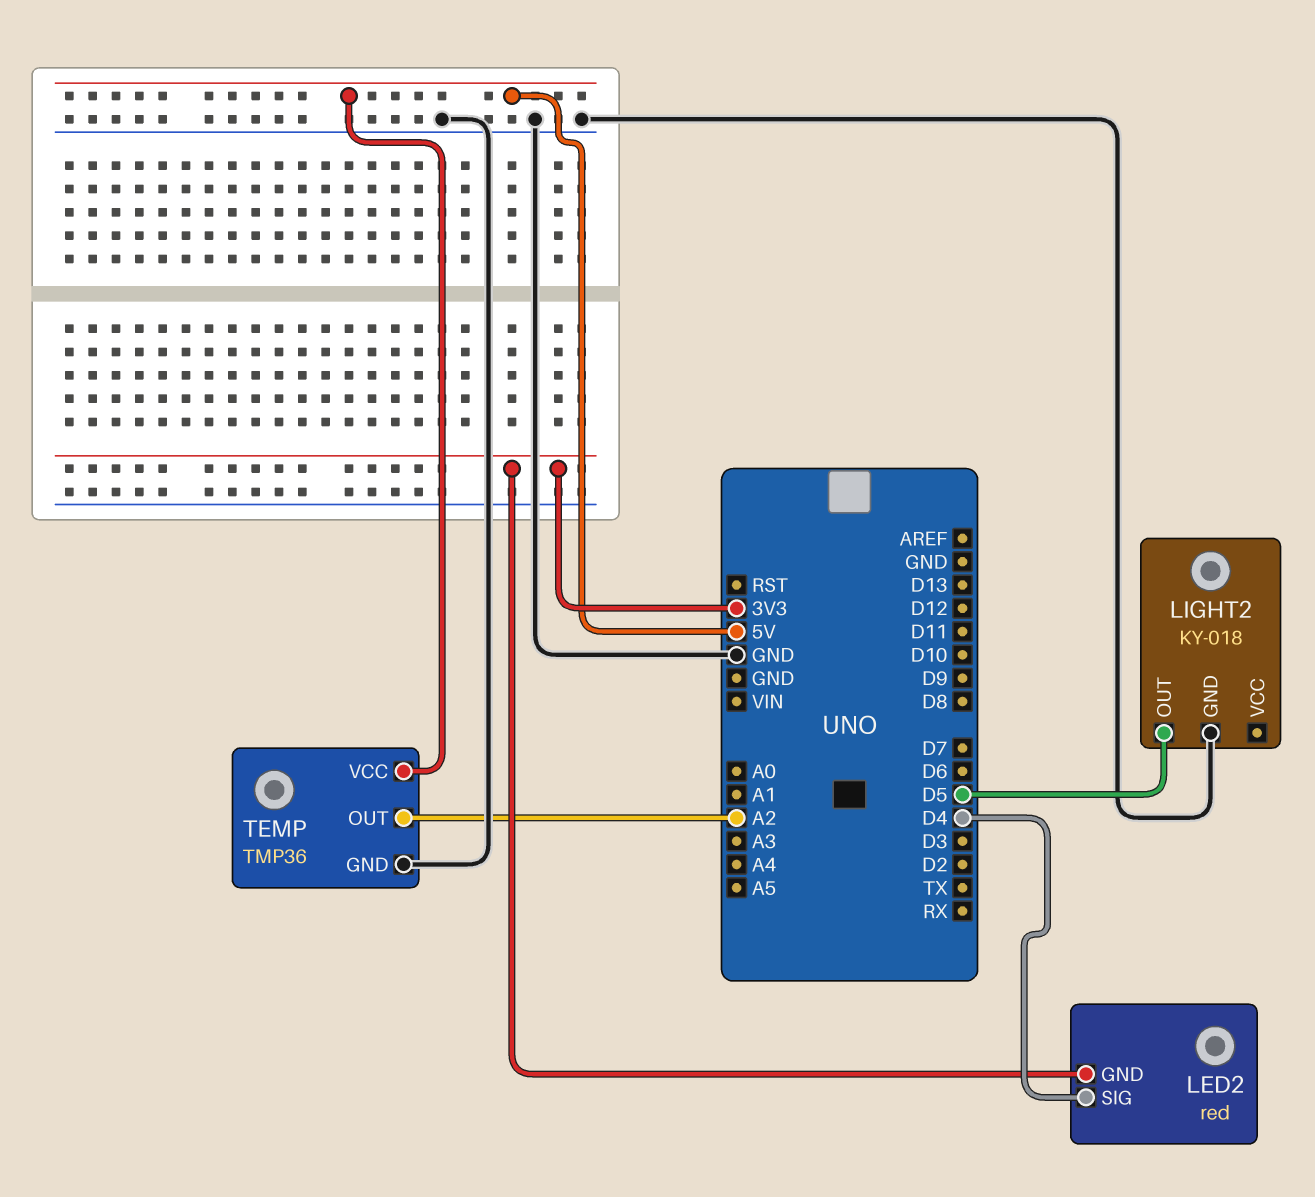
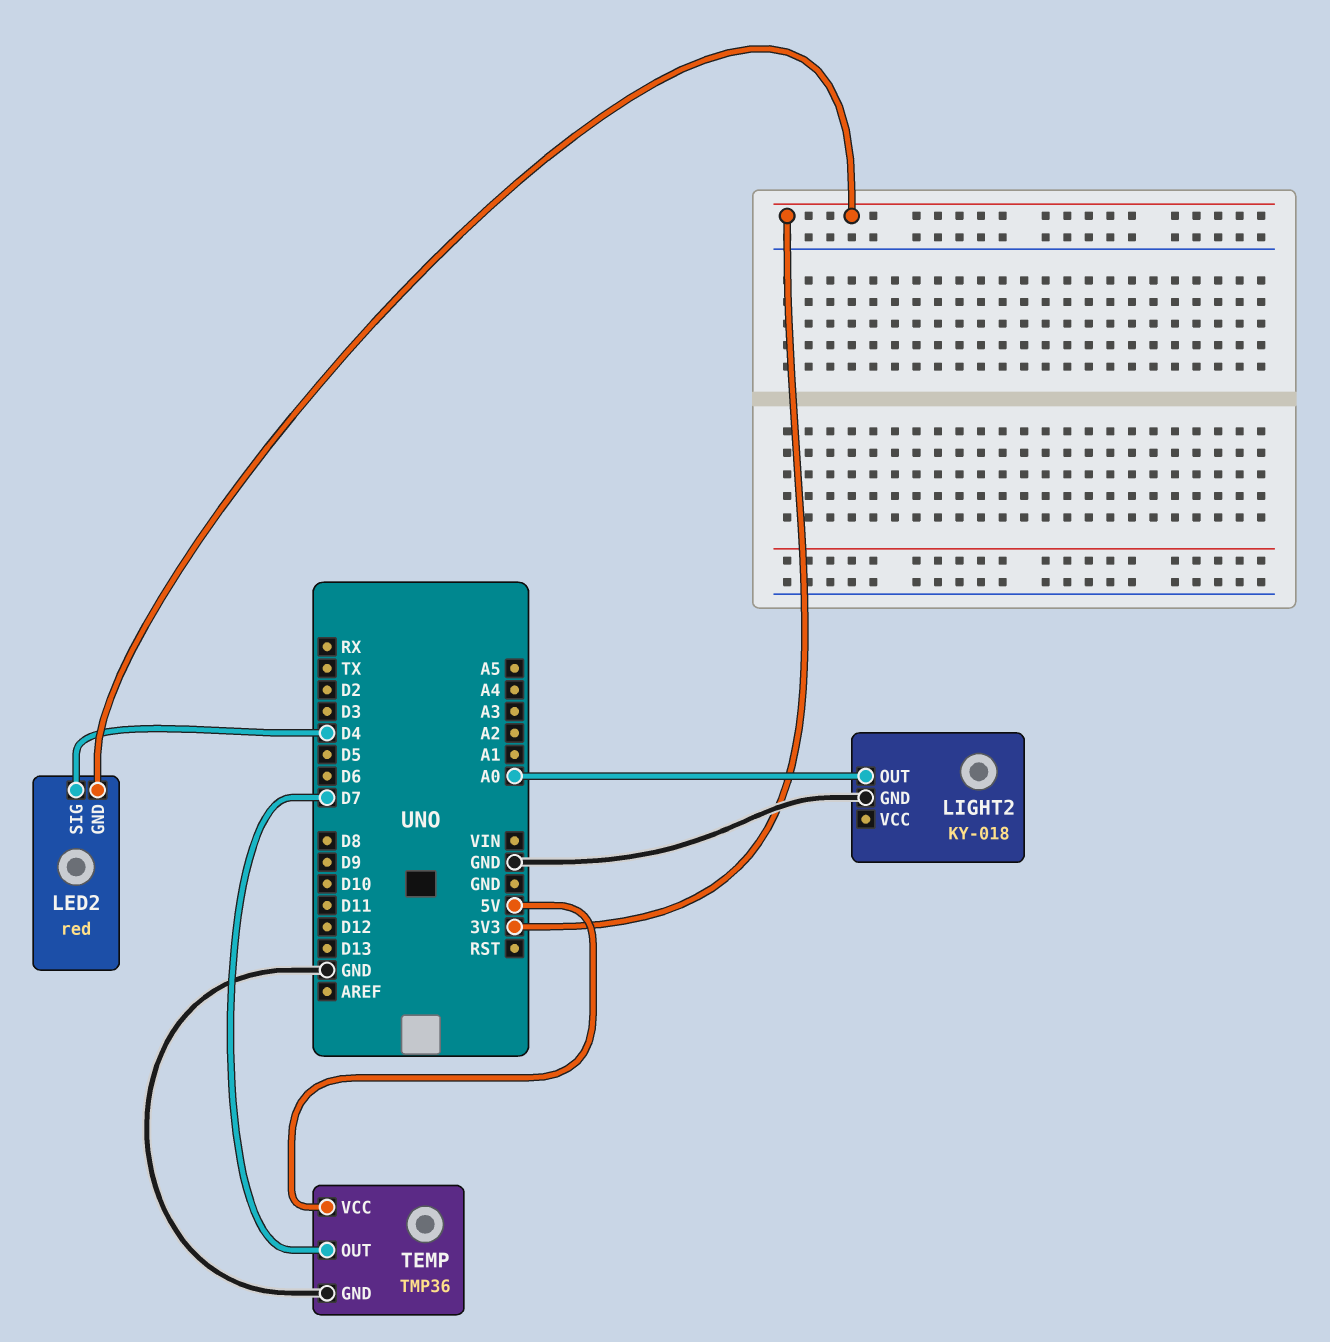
LIGHT2 pin OUT: D5 -> A0
TEMP pin OUT: A2 -> D7

